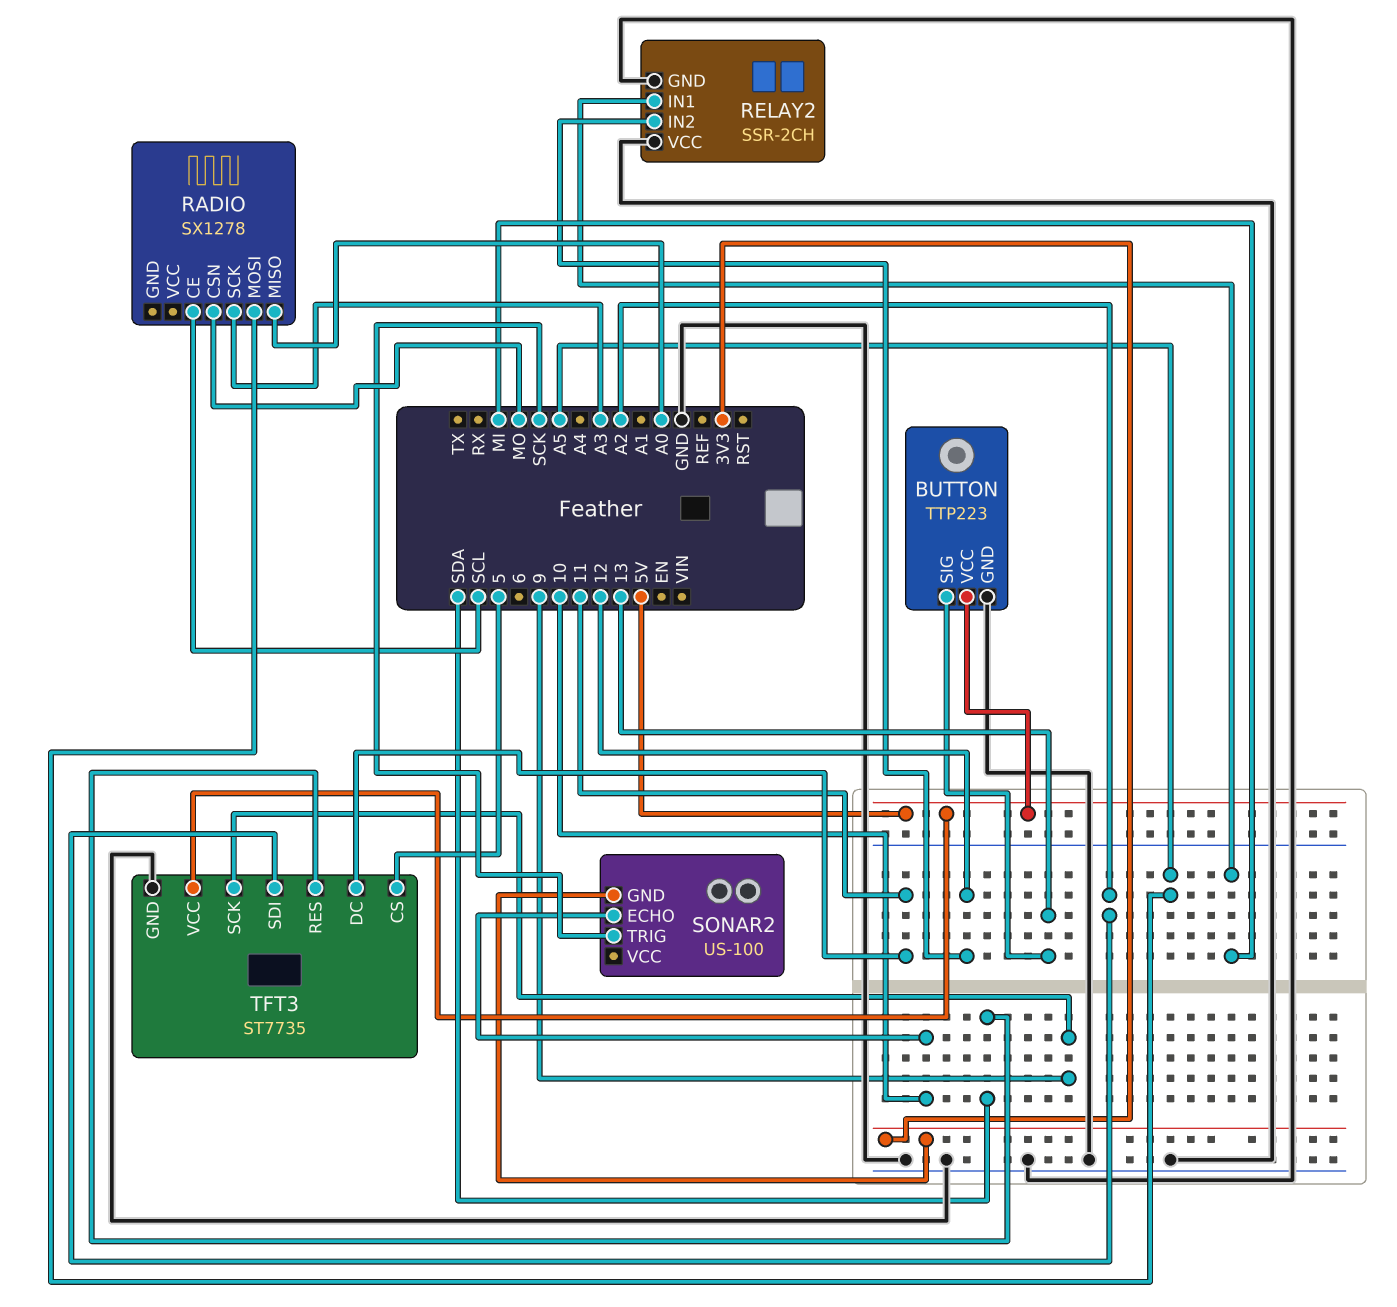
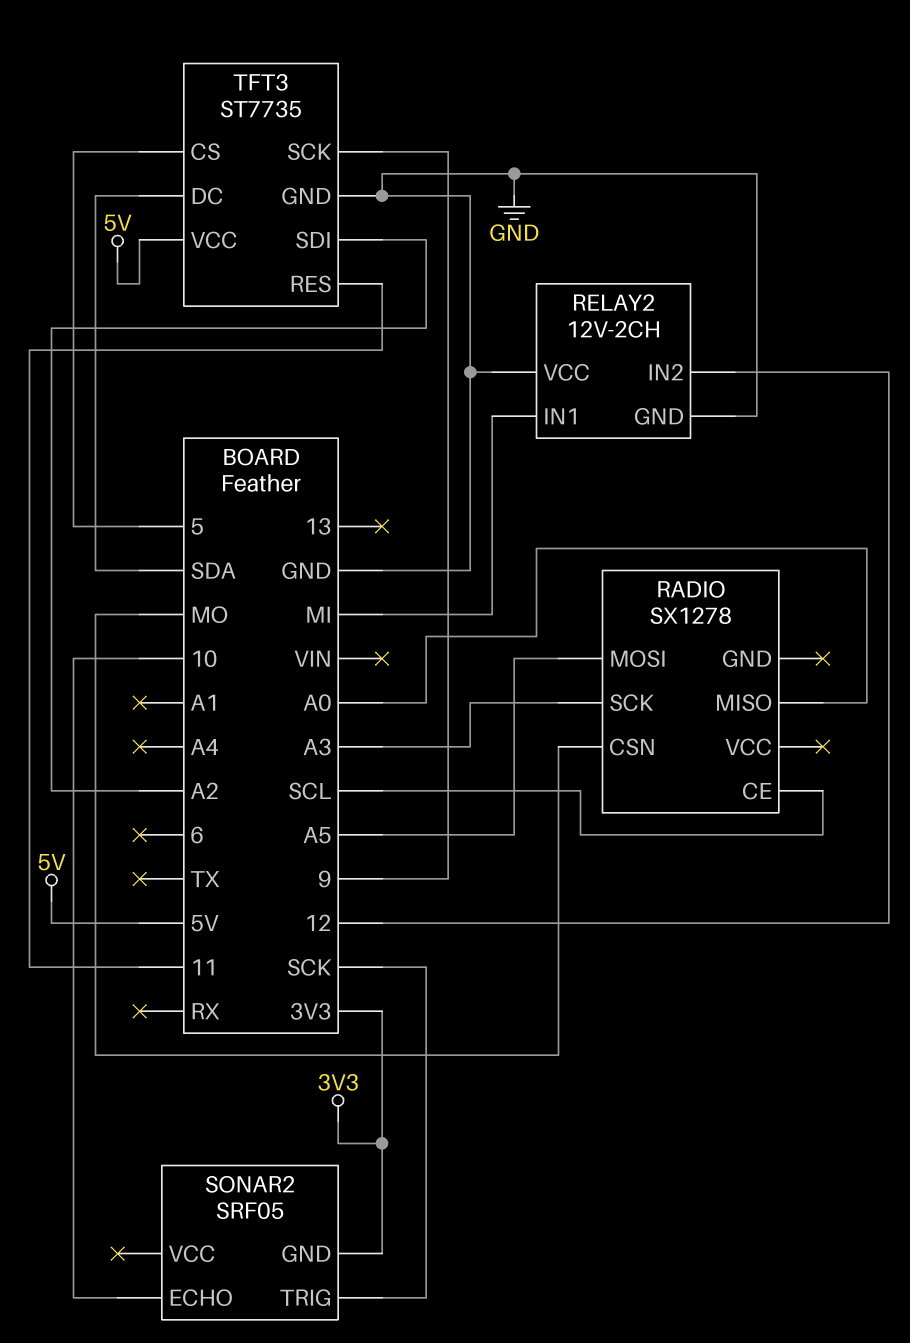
BUTTON: TTP223 -> none
BUTTON pin GND: GND -> none
BUTTON pin SIG: 13 -> none
BUTTON pin VCC: 5V -> none
RELAY2: SSR-2CH -> 12V-2CH
SONAR2: US-100 -> SRF05
TFT3 pin DC: 11 -> SDA
TFT3 pin RES: SDA -> 11

